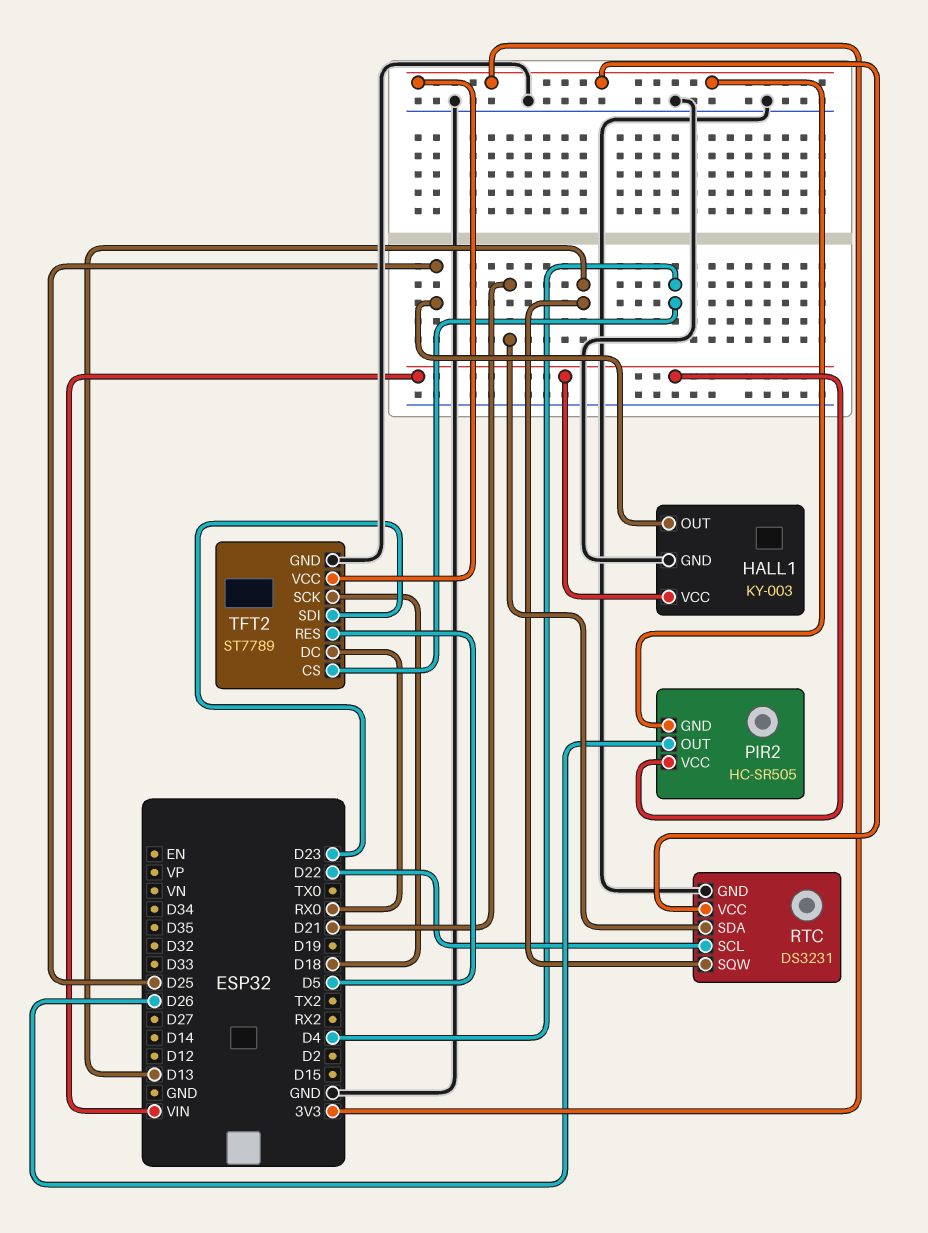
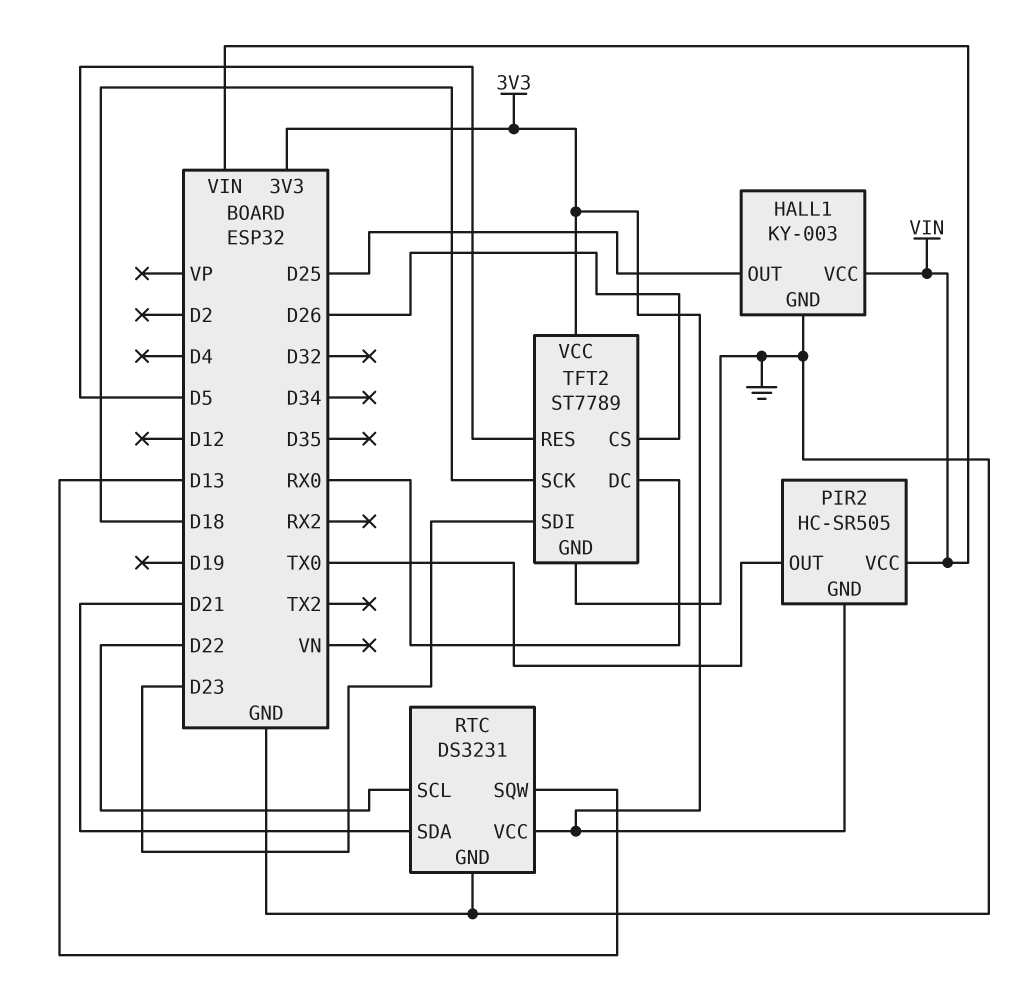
PIR2 pin OUT: D26 -> TX0
TFT2 pin CS: D4 -> D26

